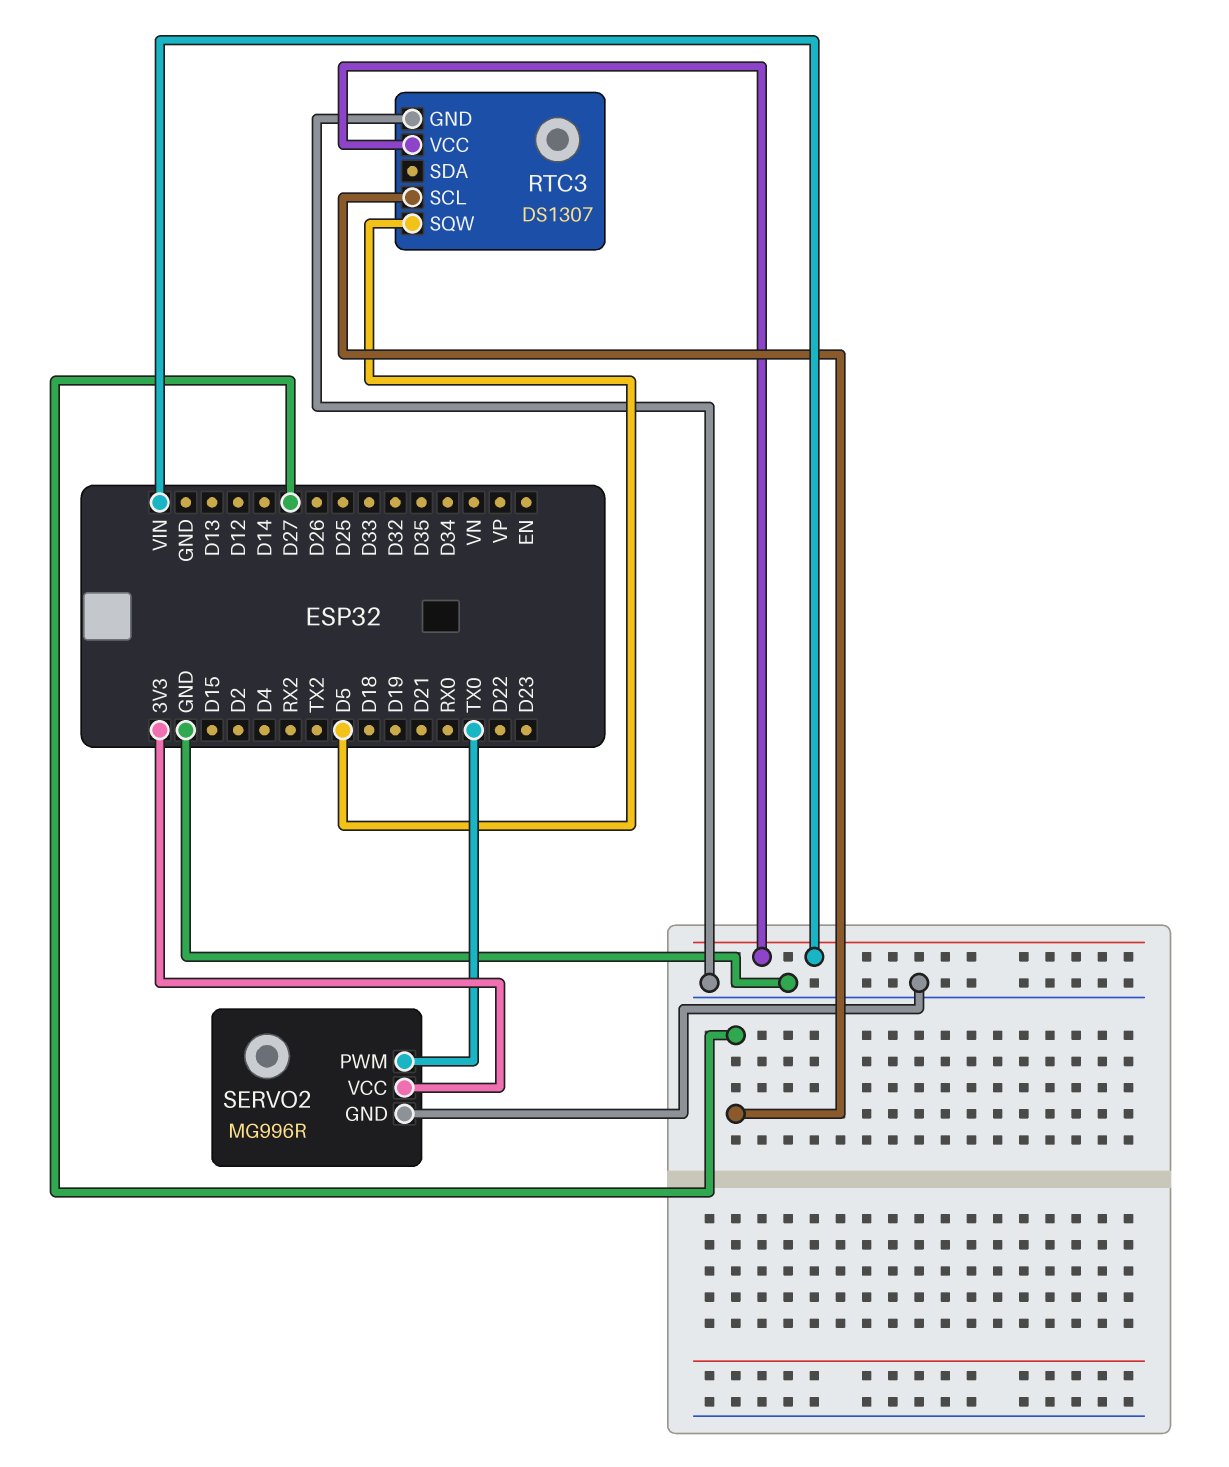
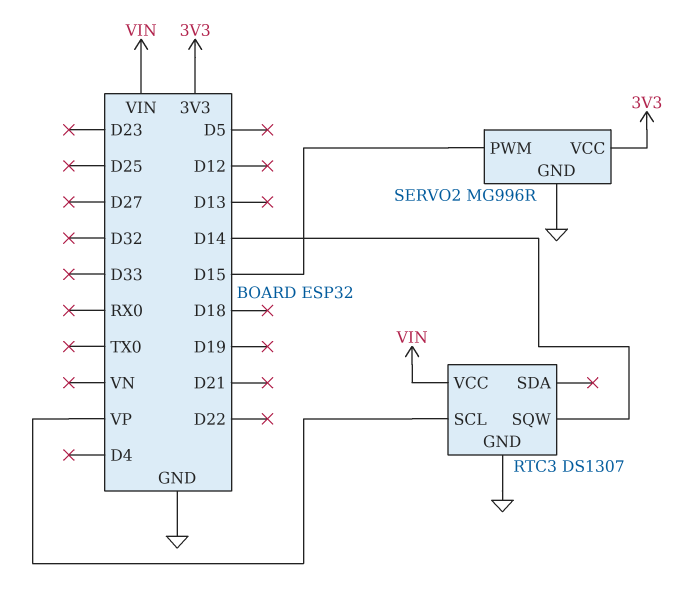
RTC3 pin SCL: D27 -> VP
RTC3 pin SQW: D5 -> D14
SERVO2 pin PWM: TX0 -> D15

